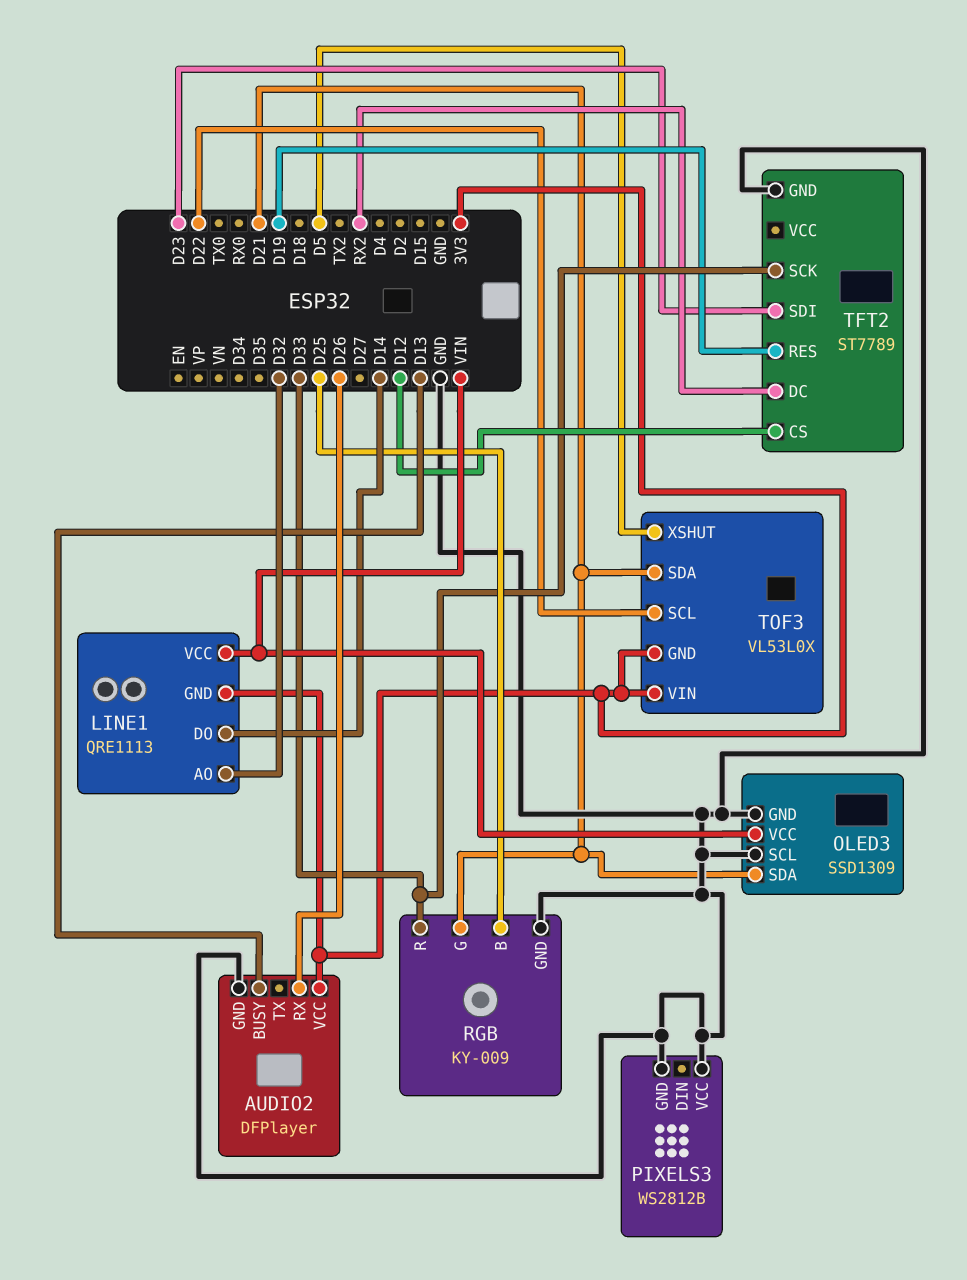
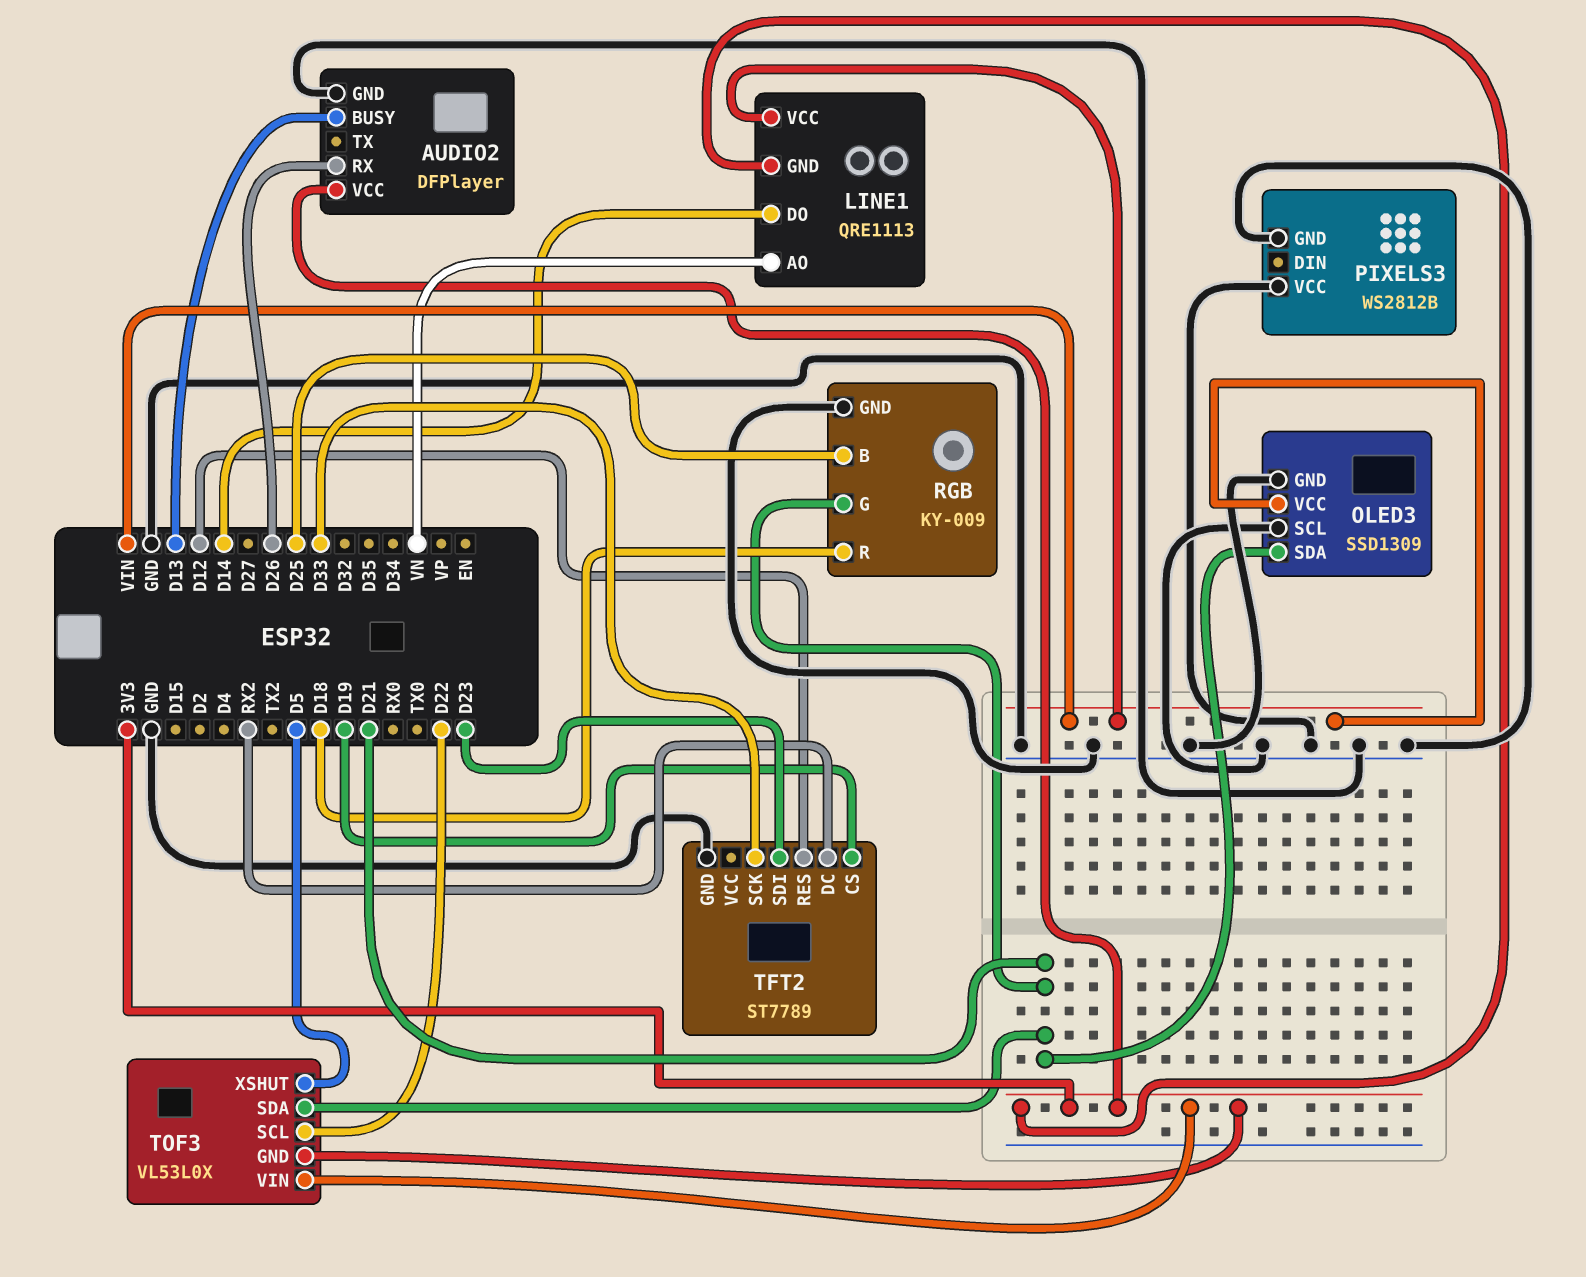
LINE1 pin AO: D32 -> VN
RGB pin R: D33 -> D18
TFT2 pin CS: D12 -> D19
TFT2 pin RES: D19 -> D12

